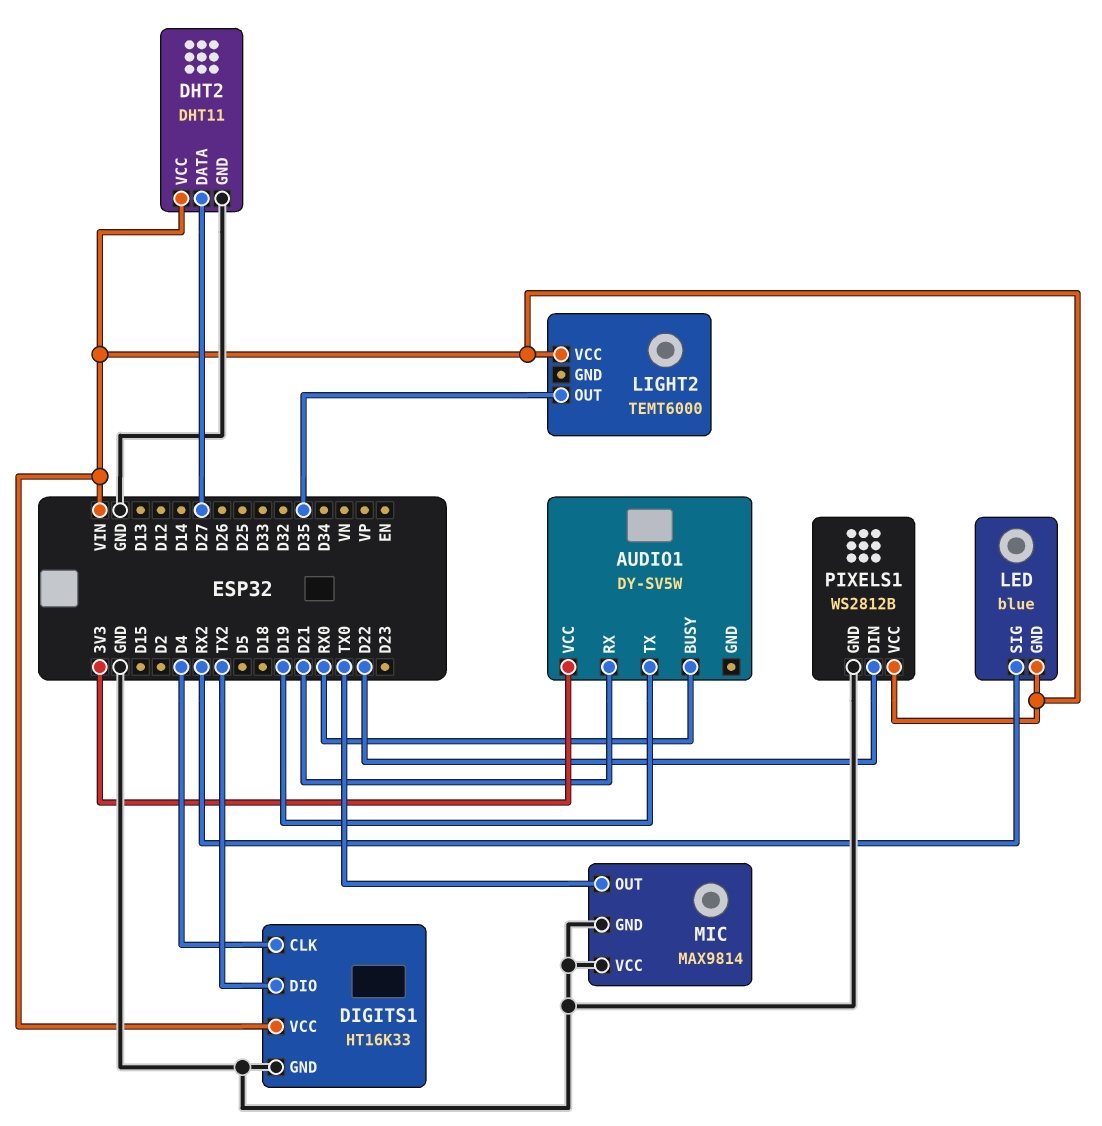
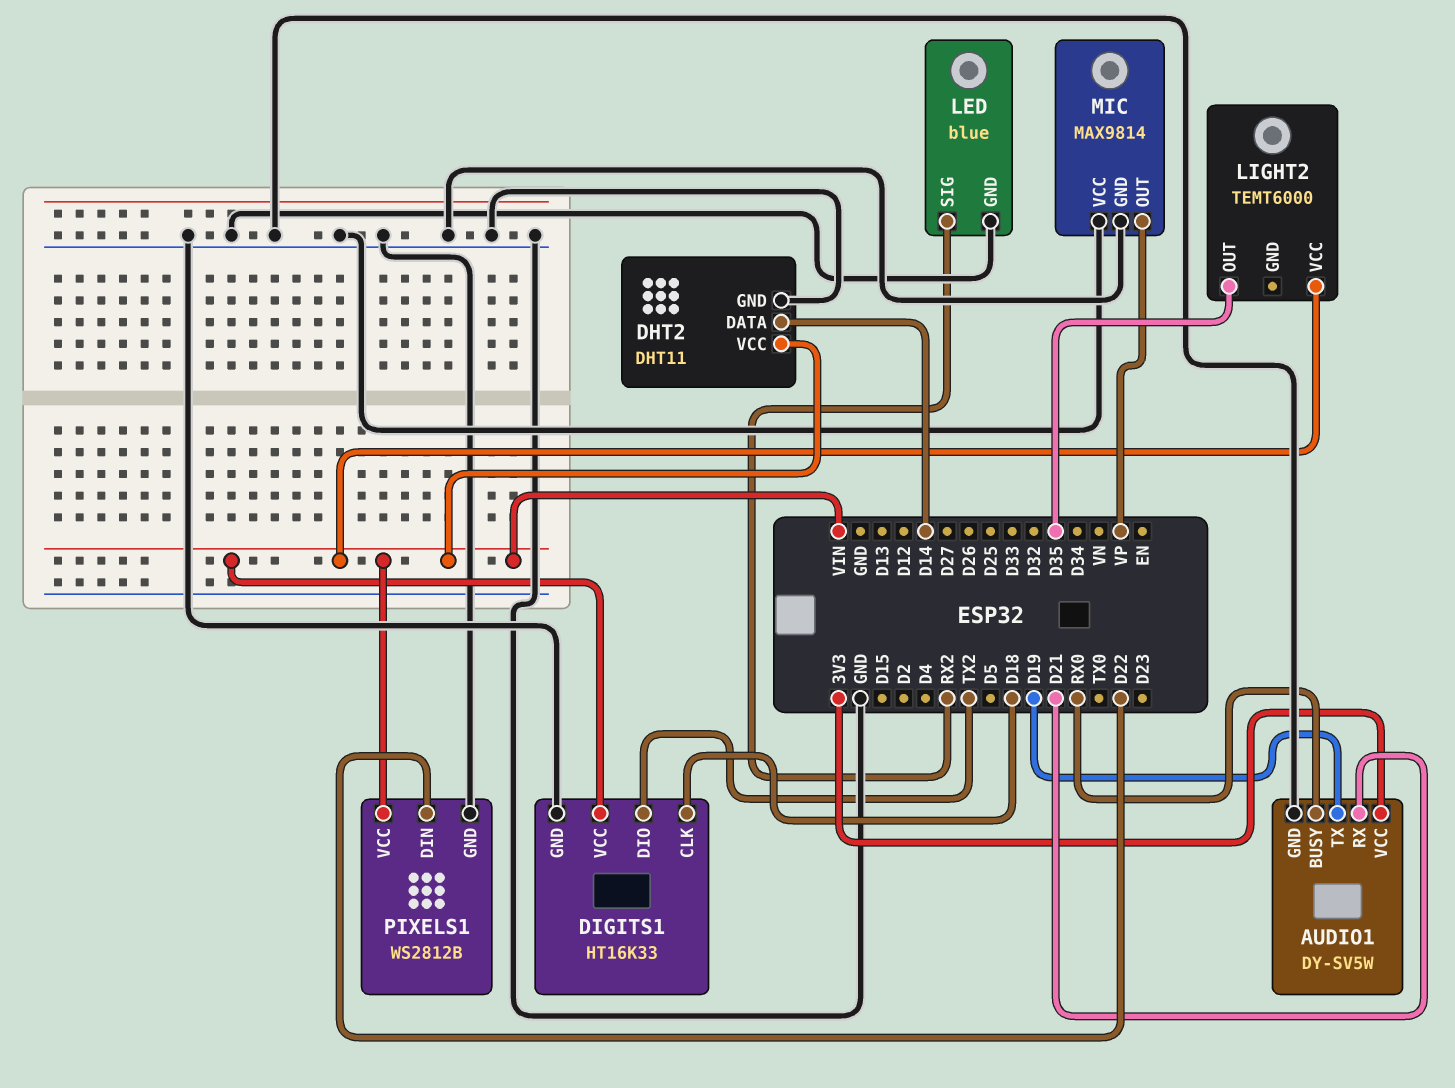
AUDIO1 pin GND: none -> GND
DHT2 pin DATA: D27 -> D14
DIGITS1 pin CLK: D4 -> D18
LED pin GND: VIN -> GND
MIC pin OUT: TX0 -> VP

